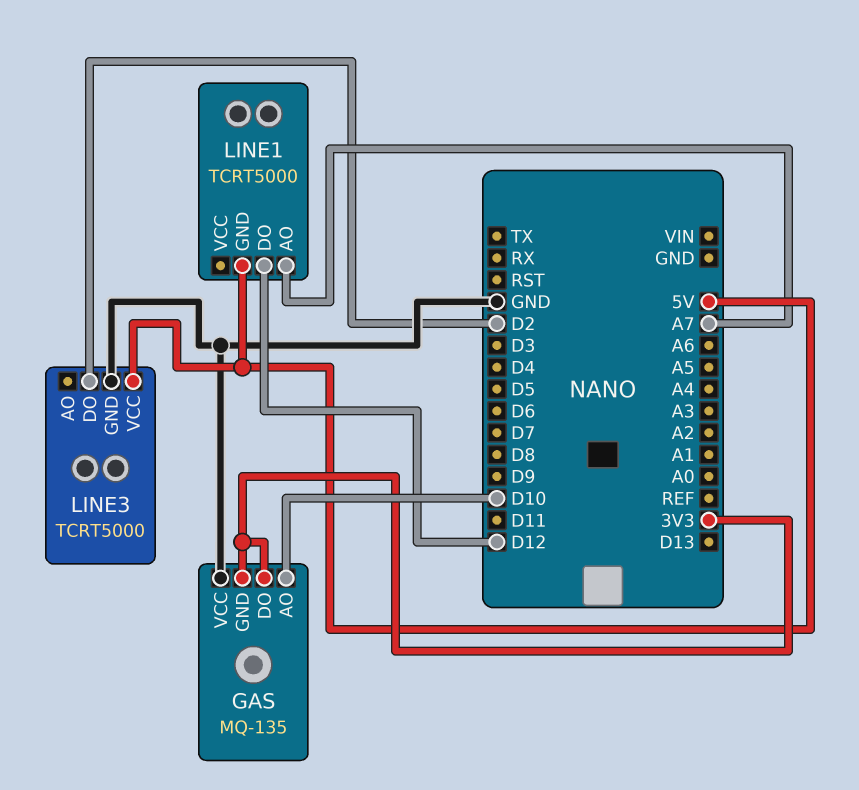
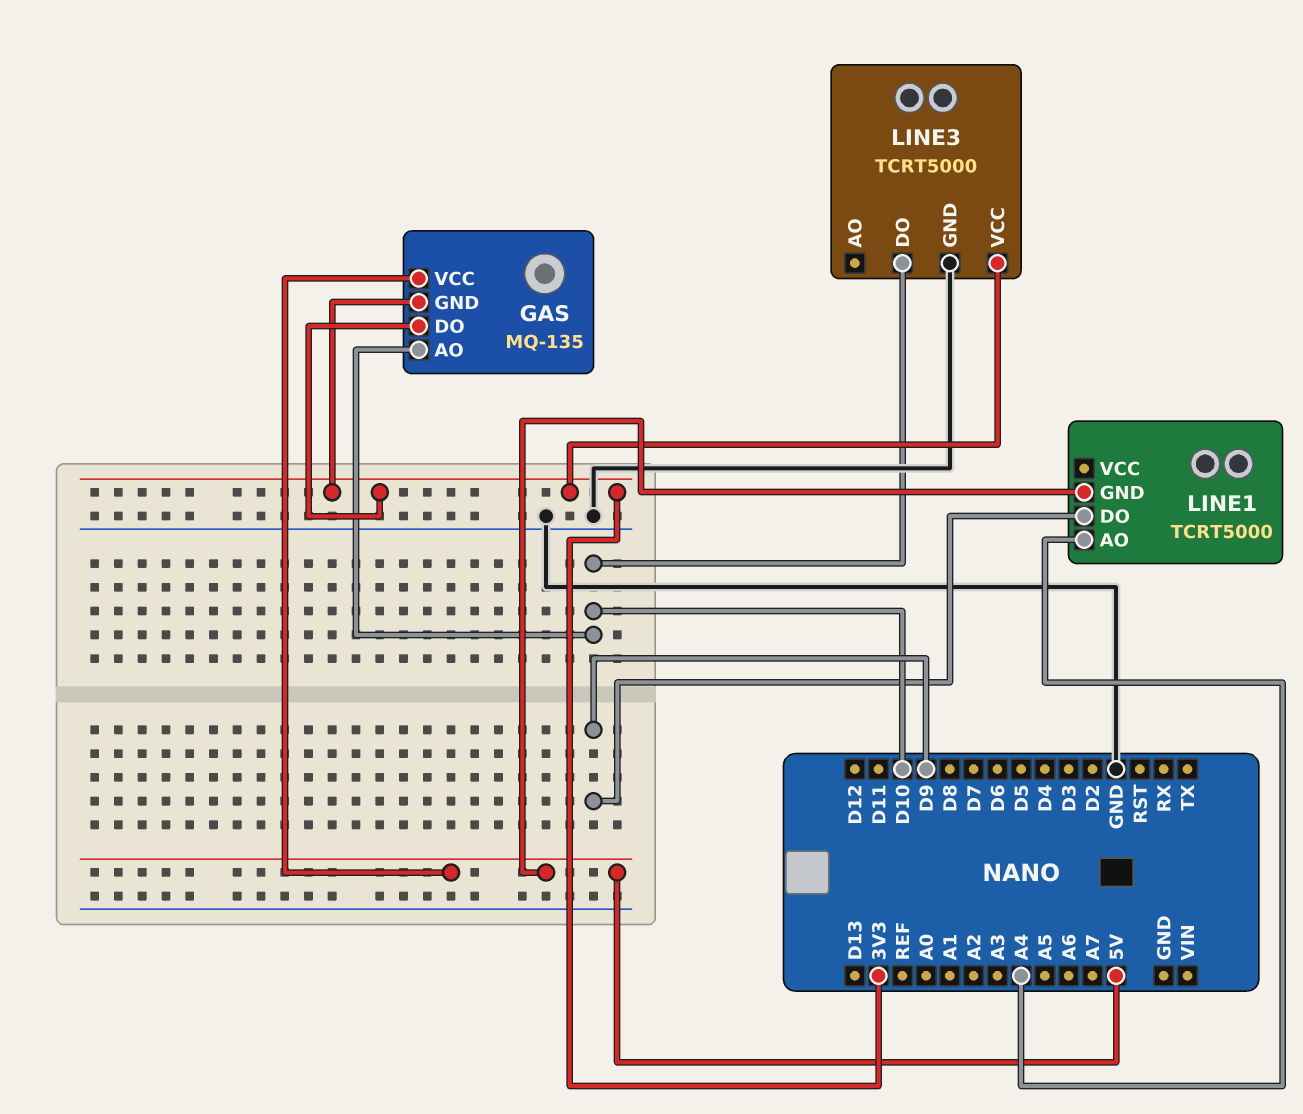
GAS pin VCC: GND -> 5V
LINE1 pin AO: A7 -> A4
LINE1 pin DO: D12 -> D9
LINE3 pin DO: D2 -> D10
LINE3 pin VCC: 5V -> 3V3

